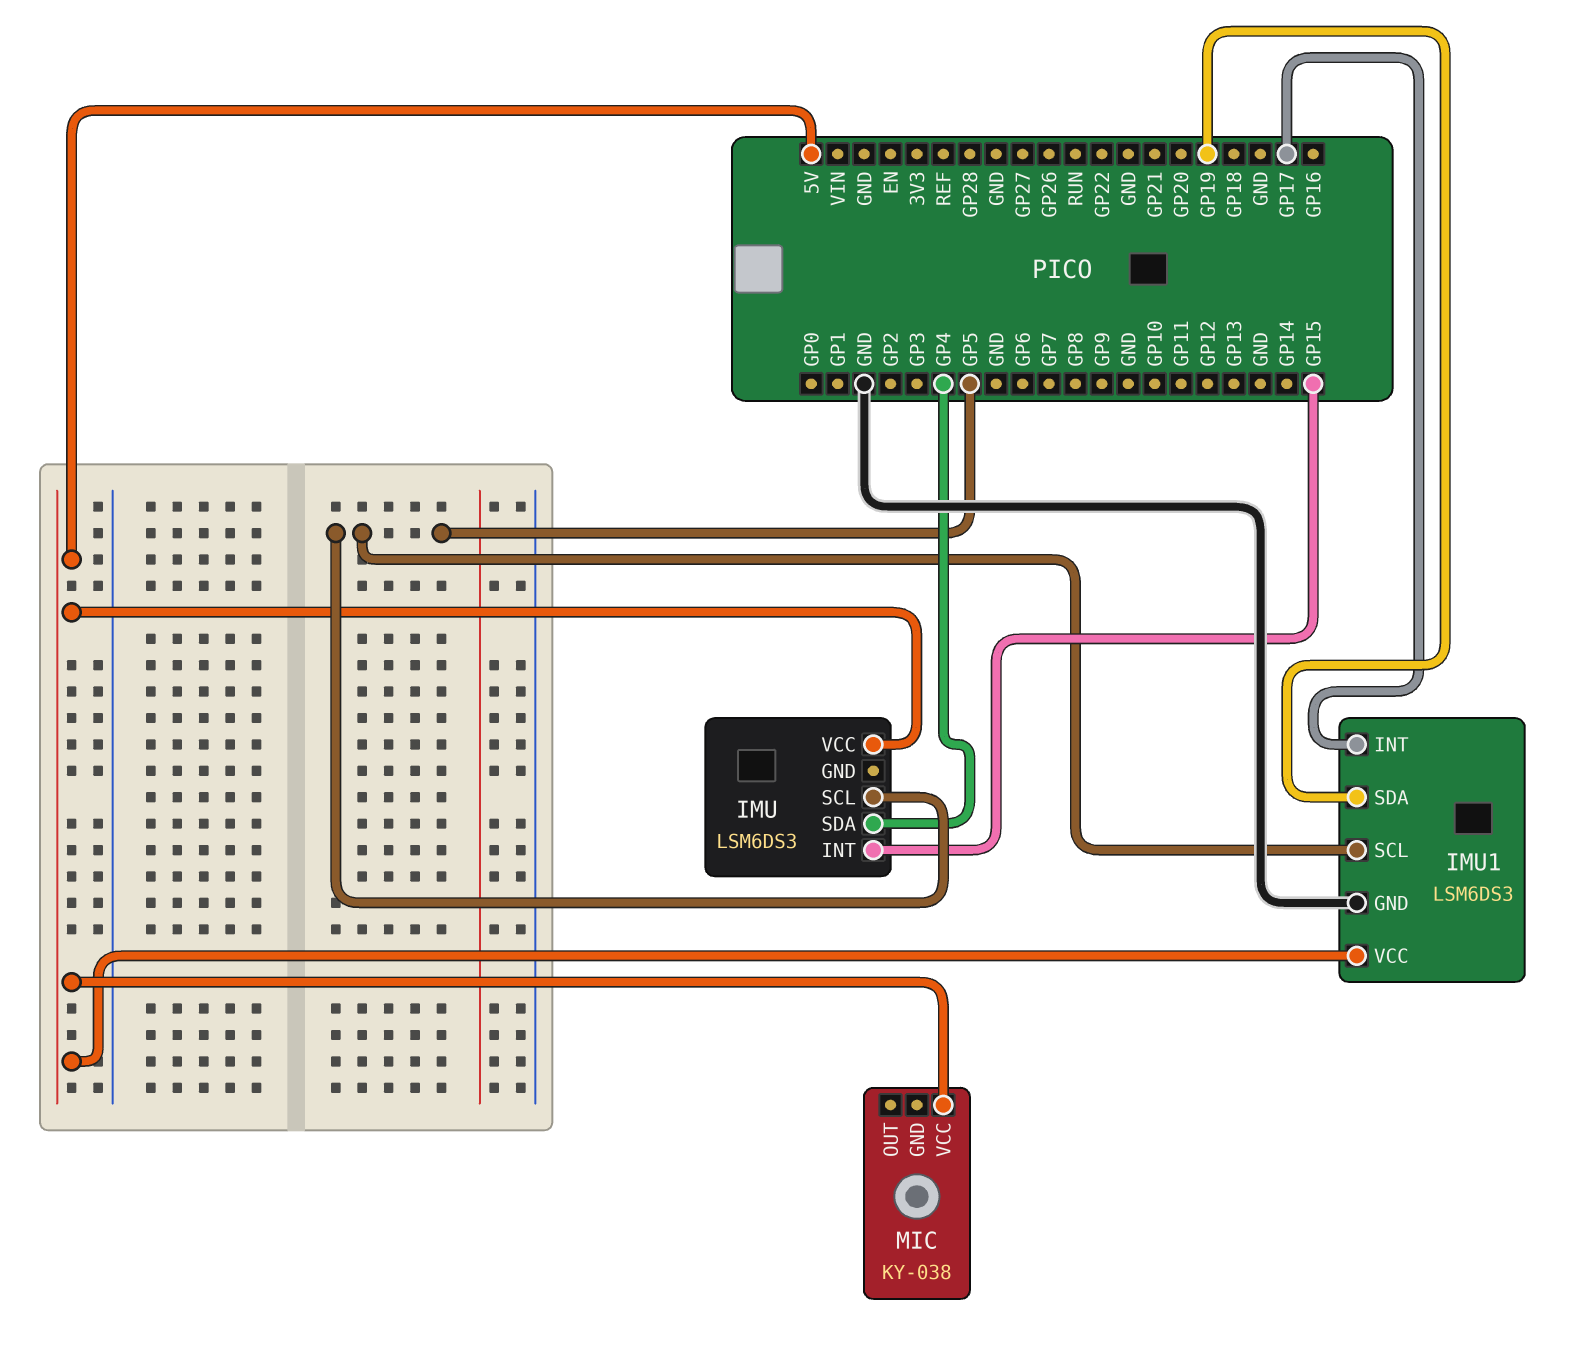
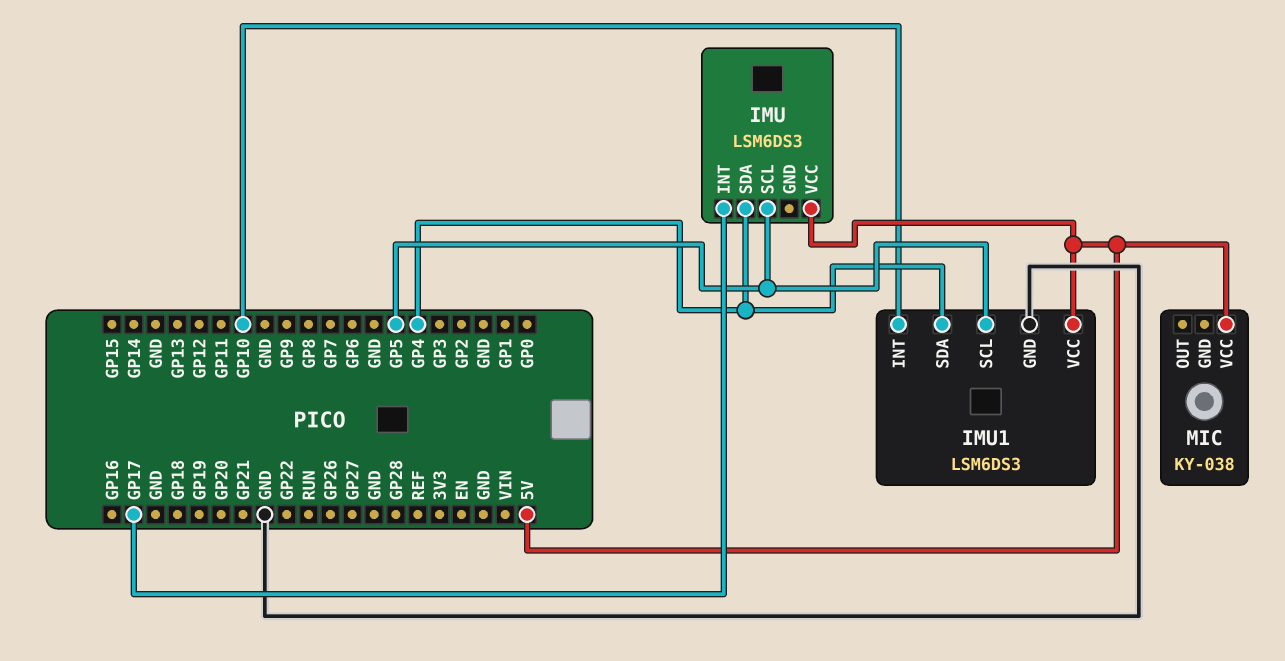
IMU pin INT: GP15 -> GP17
IMU1 pin INT: GP17 -> GP10
IMU1 pin SDA: GP19 -> GP4

